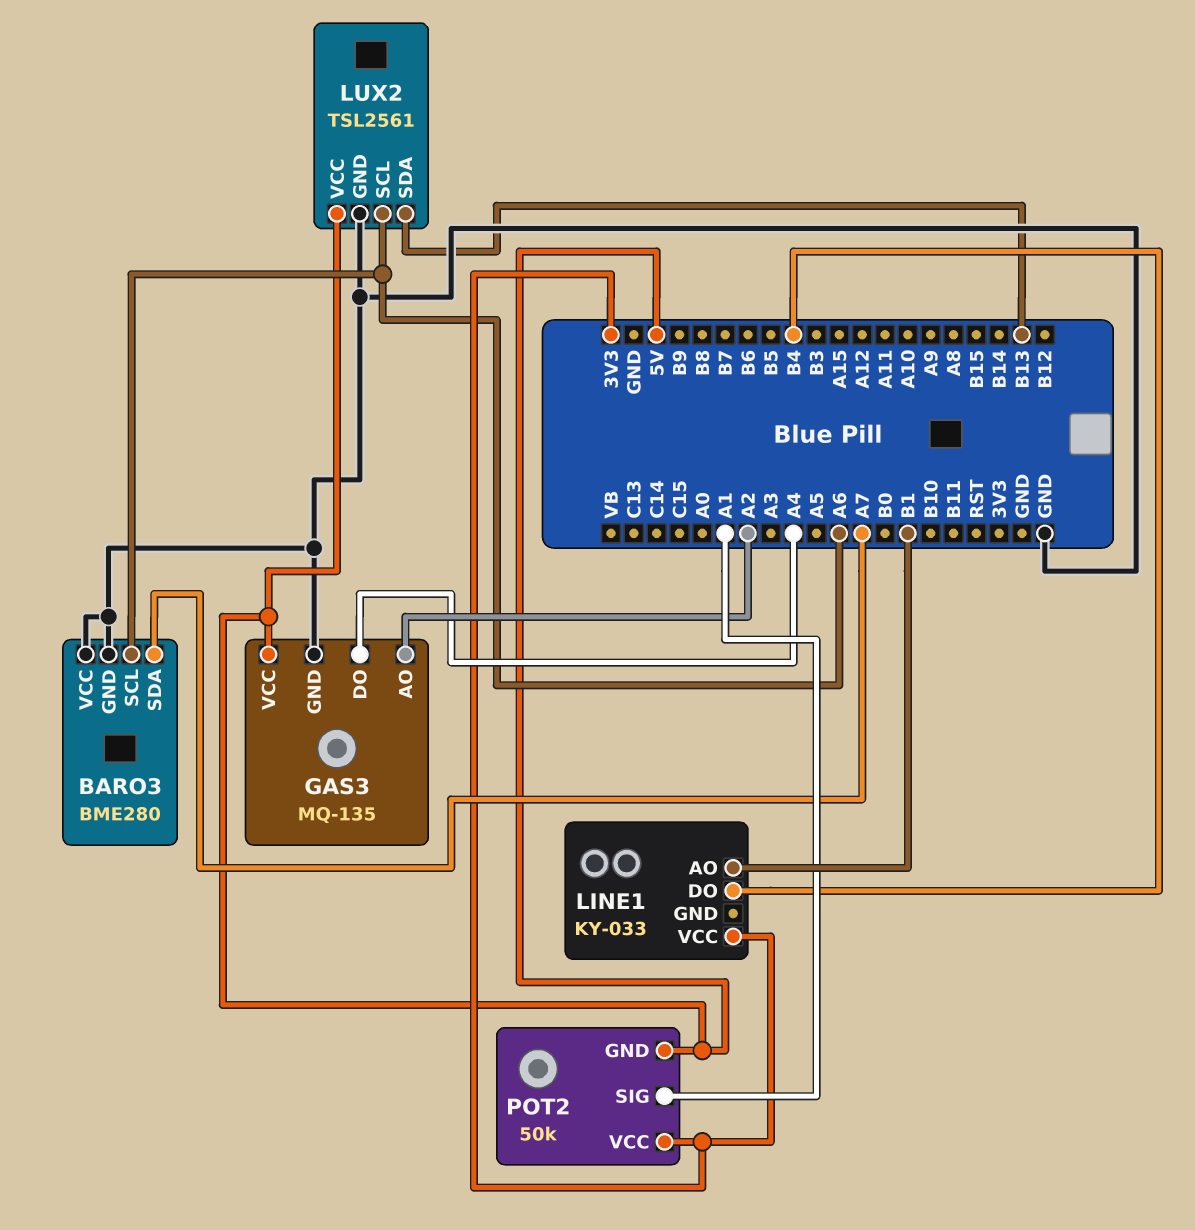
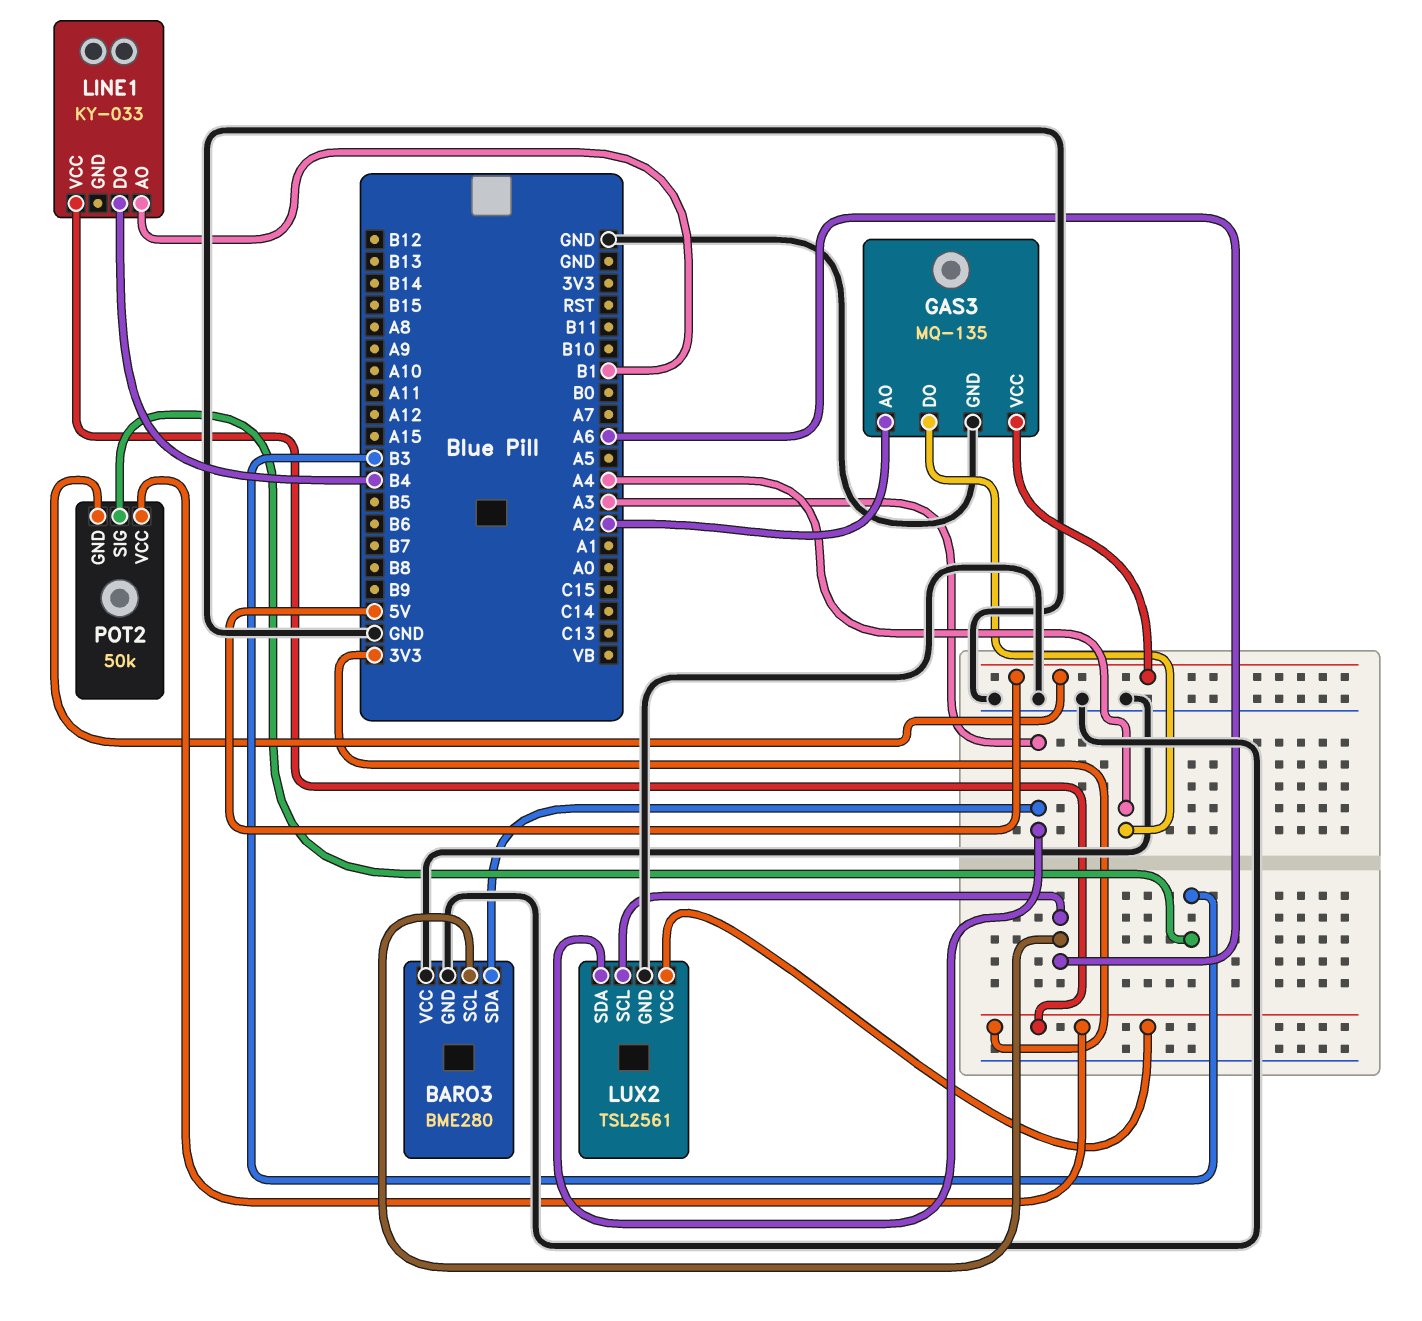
BARO3 pin SDA: A7 -> A3
LUX2 pin SDA: B13 -> A3
LUX2 pin VCC: 5V -> 3V3
POT2 pin SIG: A1 -> B3

